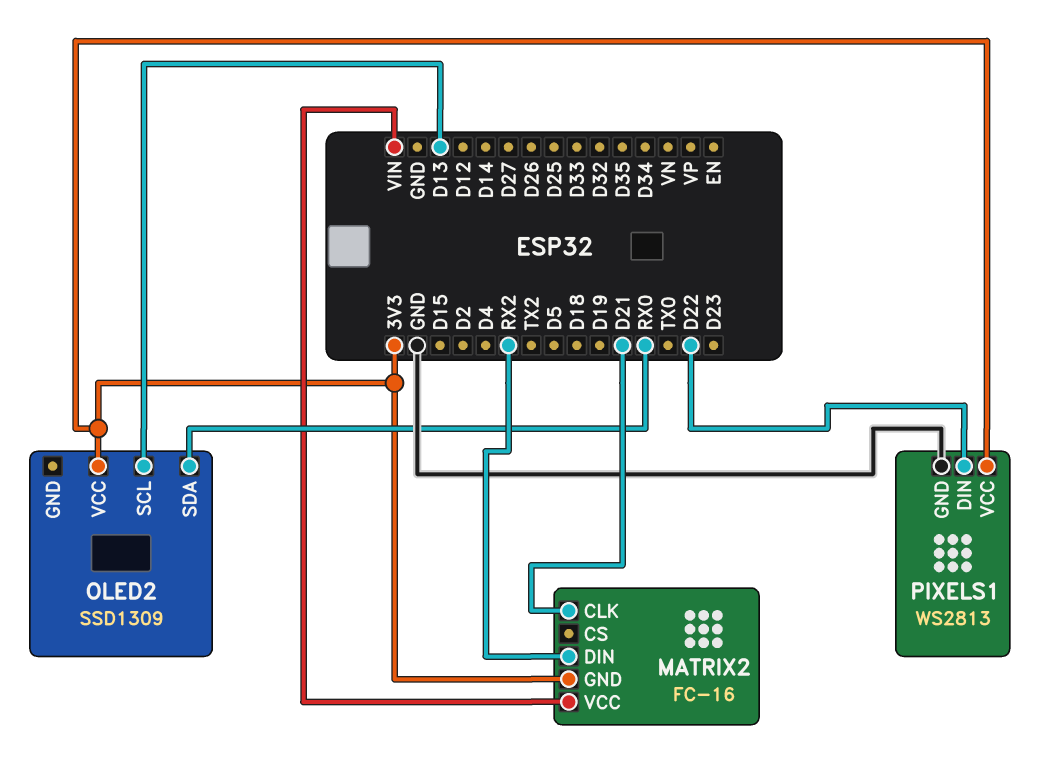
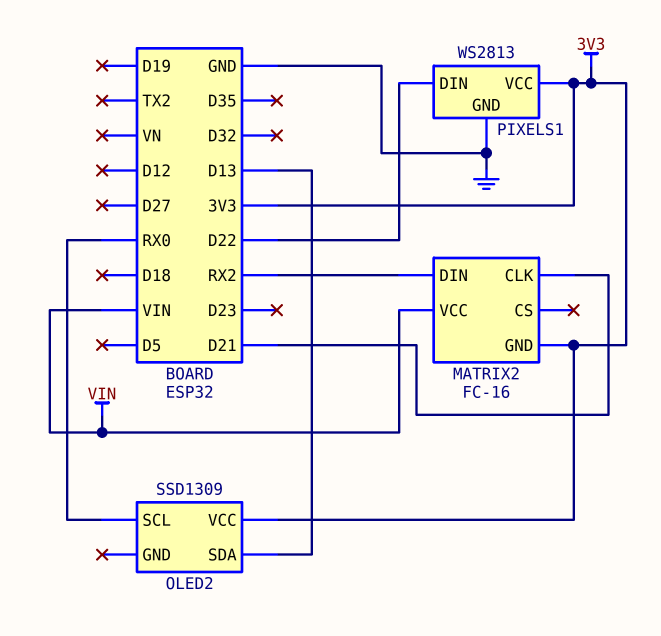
OLED2 pin SCL: D13 -> RX0
OLED2 pin SDA: RX0 -> D13

